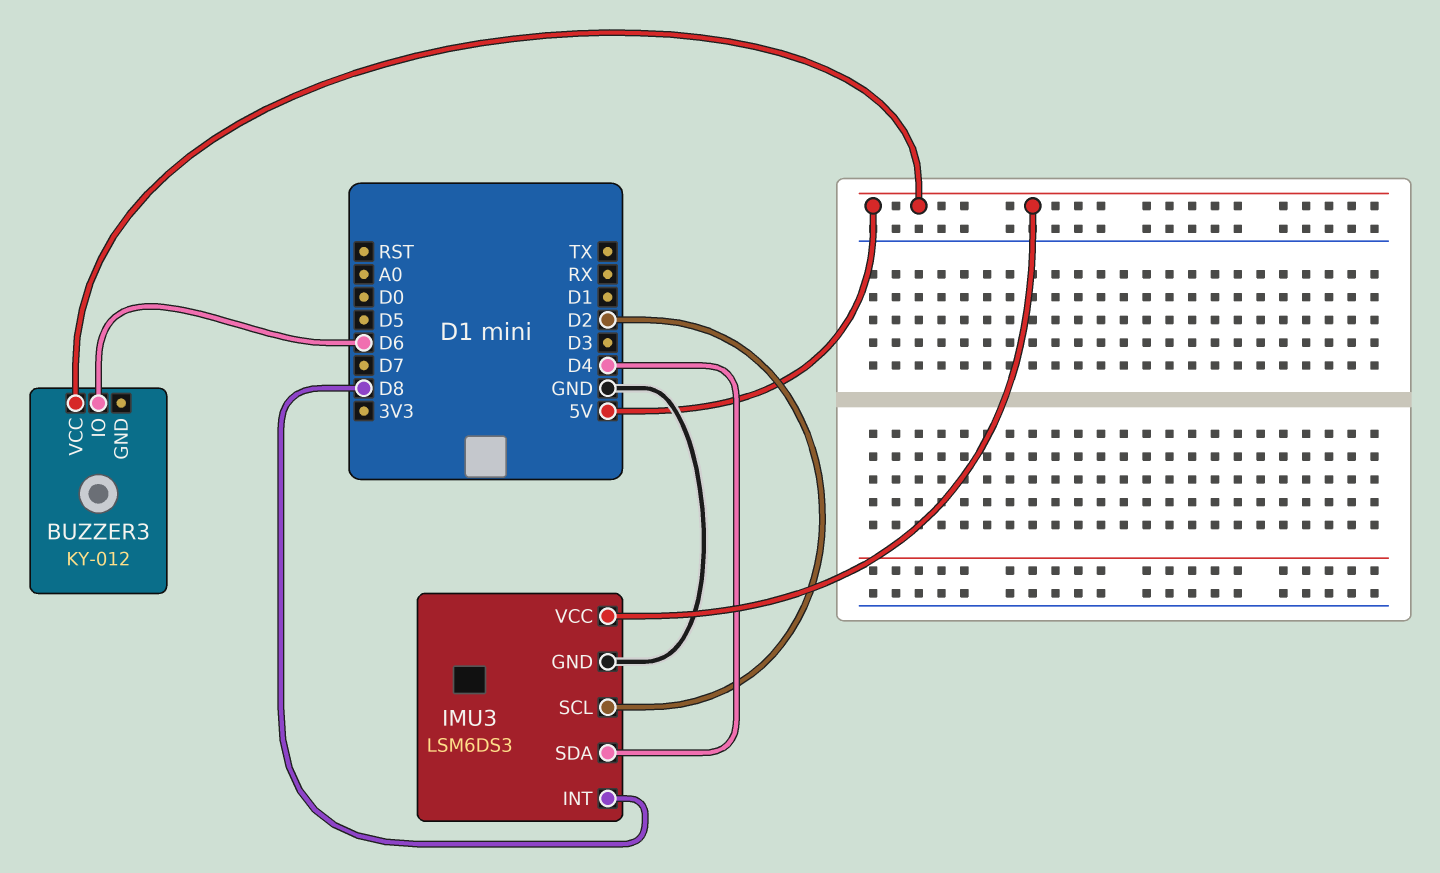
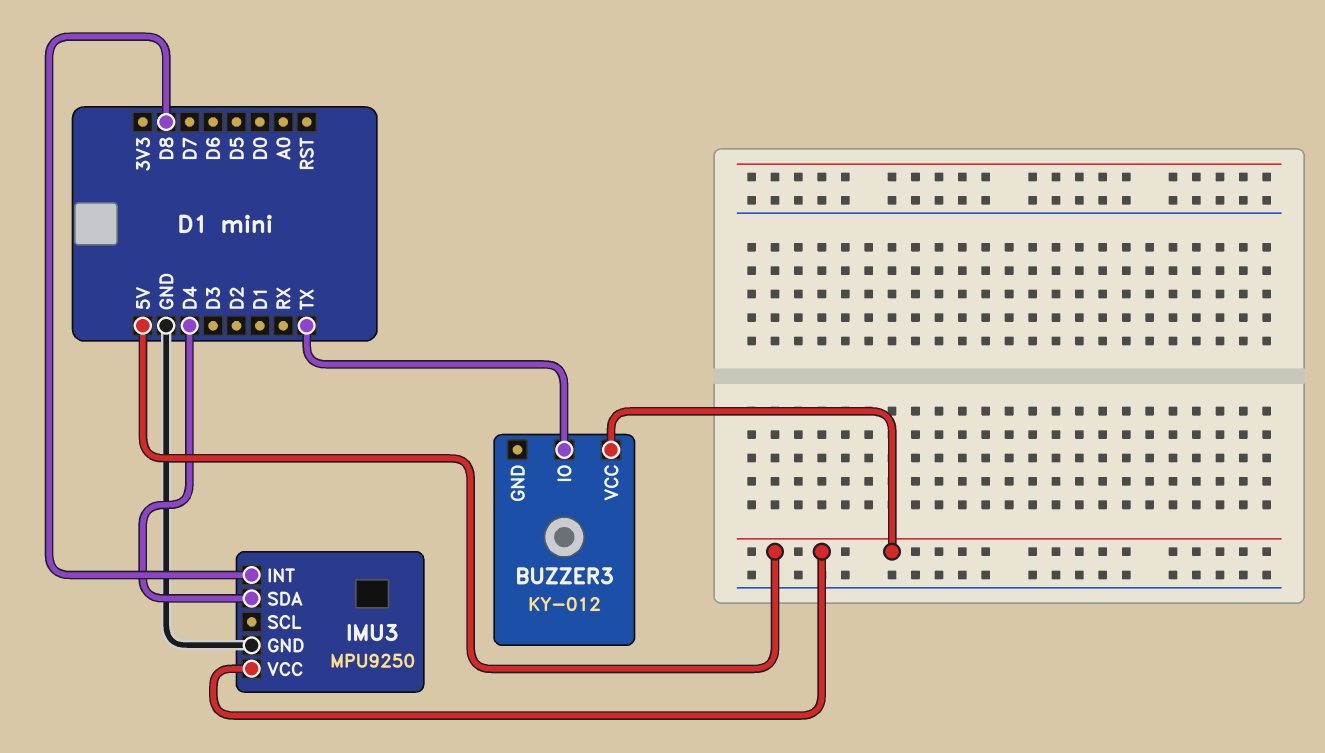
BUZZER3 pin IO: D6 -> TX
IMU3: LSM6DS3 -> MPU9250
IMU3 pin SCL: D2 -> none

